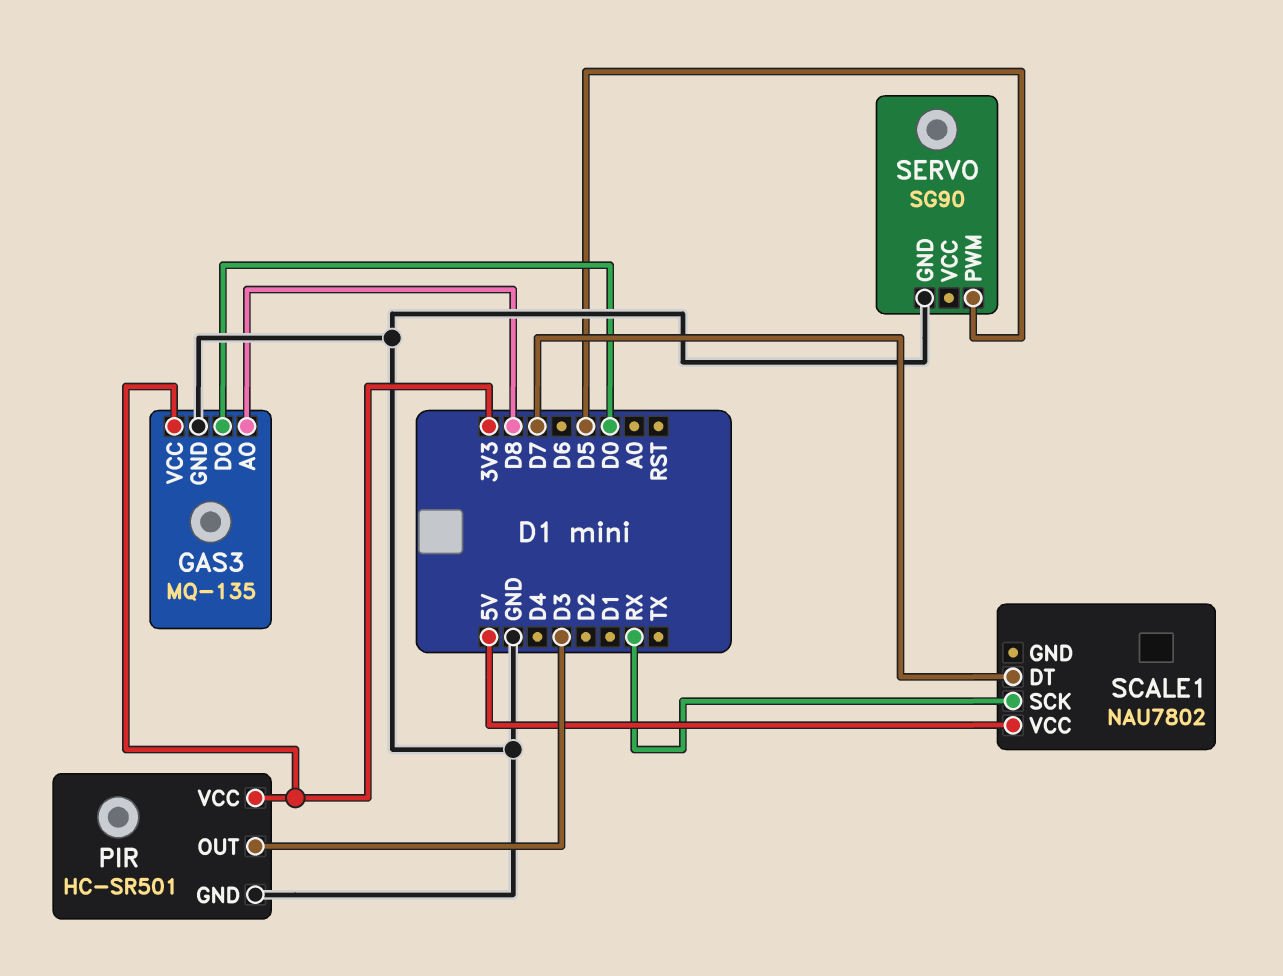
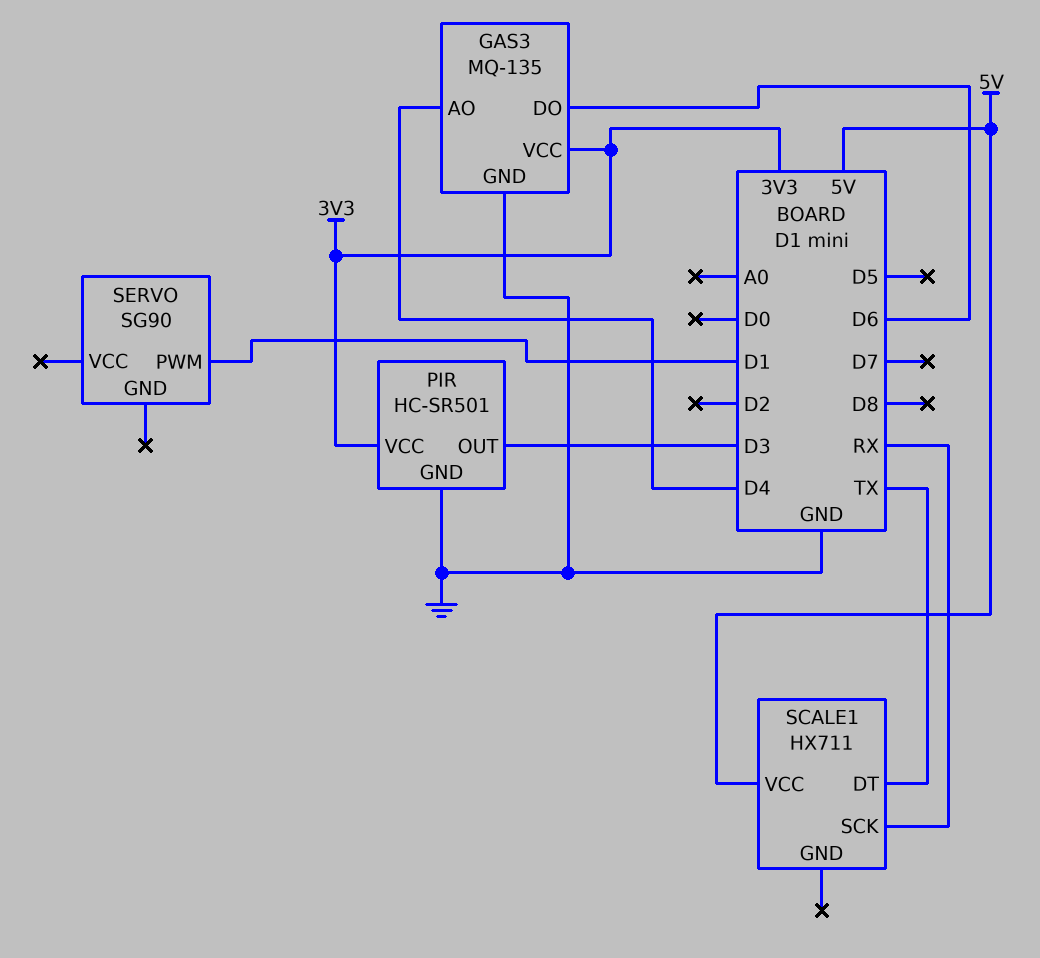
GAS3 pin AO: D8 -> D4
GAS3 pin DO: D0 -> D6
SCALE1: NAU7802 -> HX711
SCALE1 pin DT: D7 -> TX
SERVO pin GND: GND -> none
SERVO pin PWM: D5 -> D1

